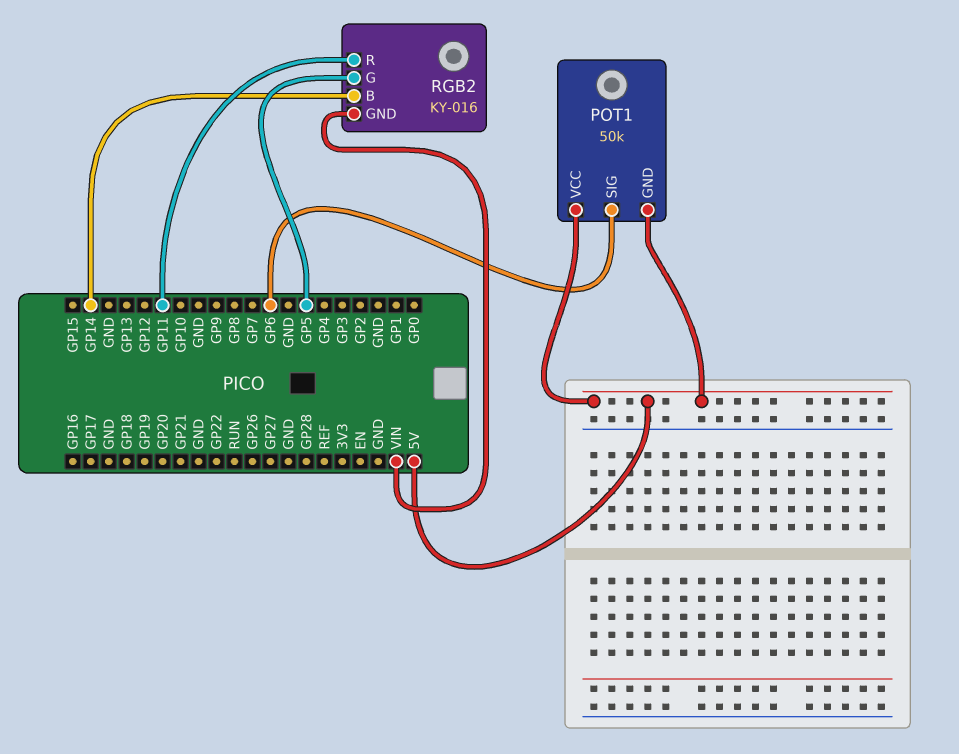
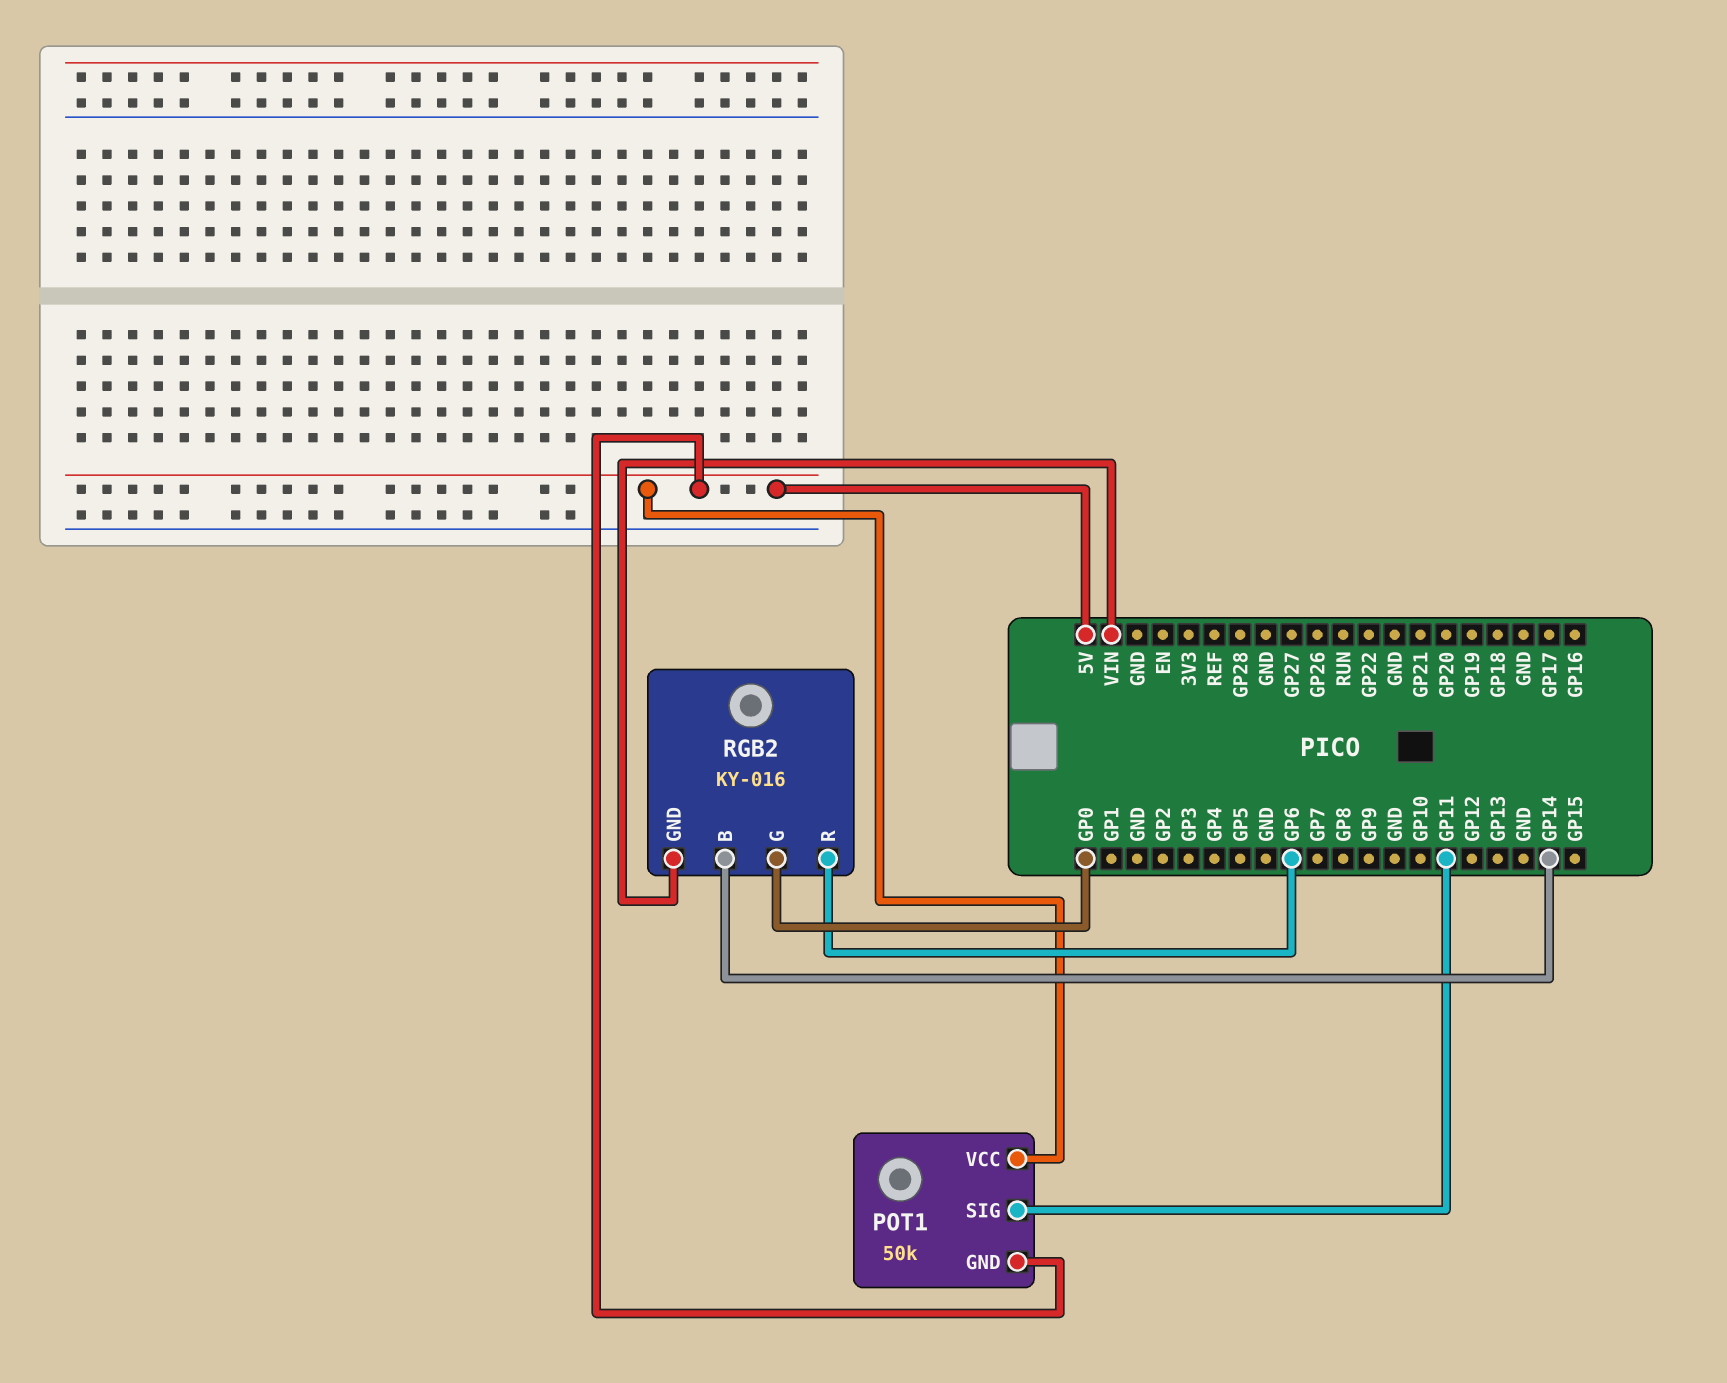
POT1 pin SIG: GP6 -> GP11
RGB2 pin G: GP5 -> GP0
RGB2 pin R: GP11 -> GP6

